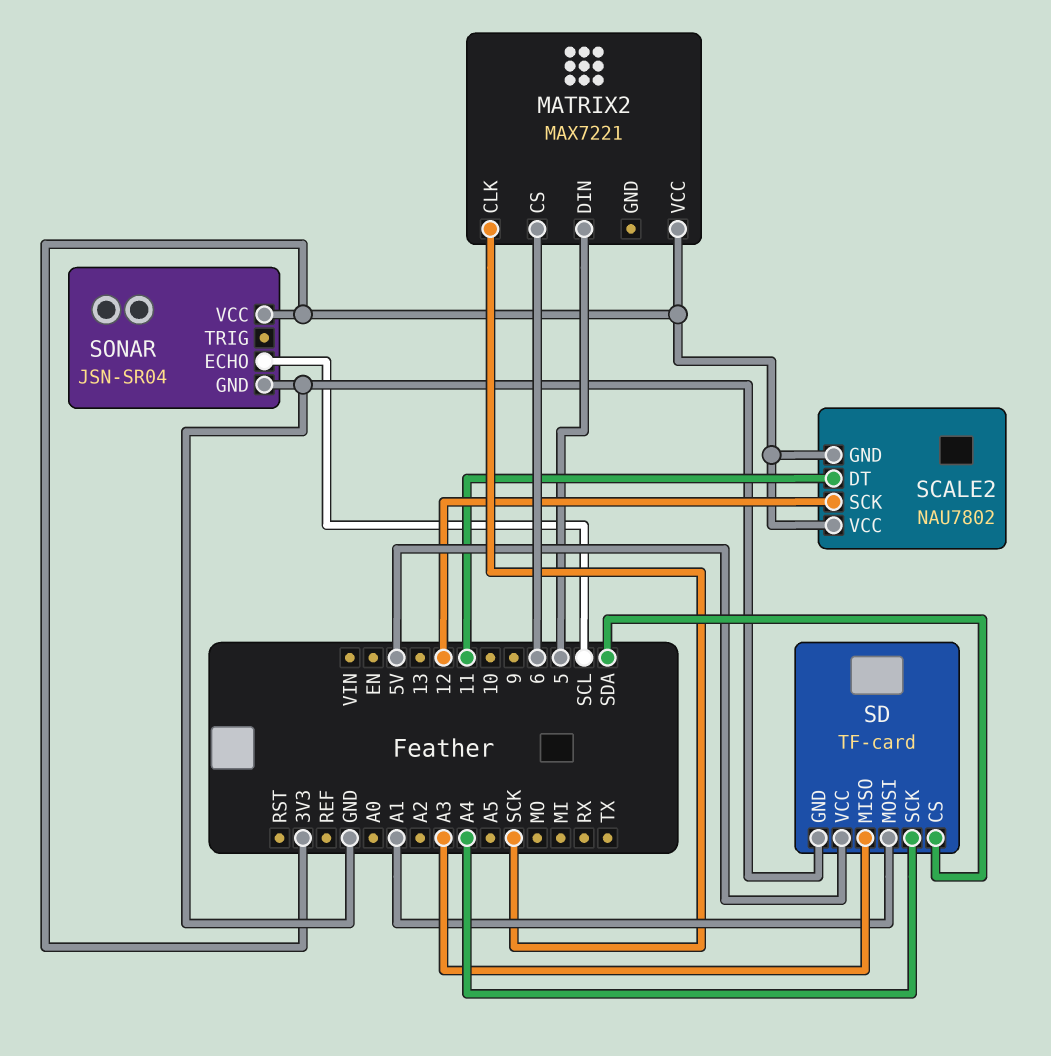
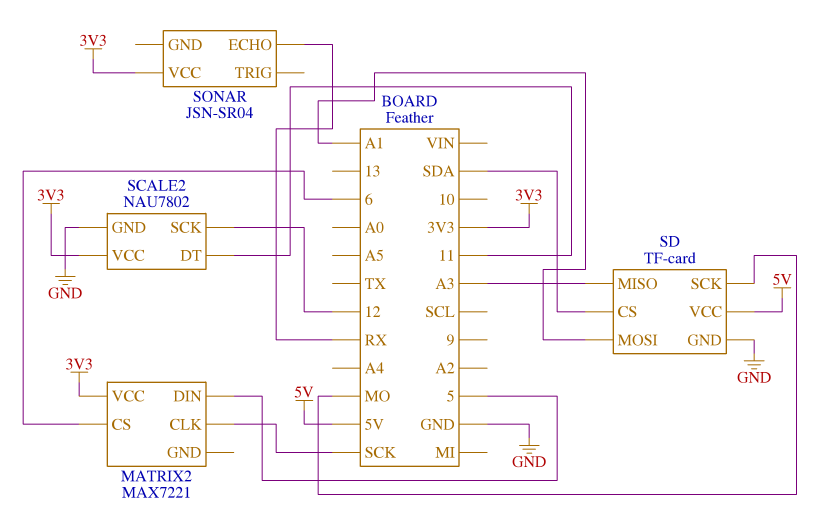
SCALE2 pin GND: 3V3 -> GND
SD pin SCK: A4 -> MO
SONAR pin ECHO: SCL -> RX
SONAR pin GND: GND -> none

